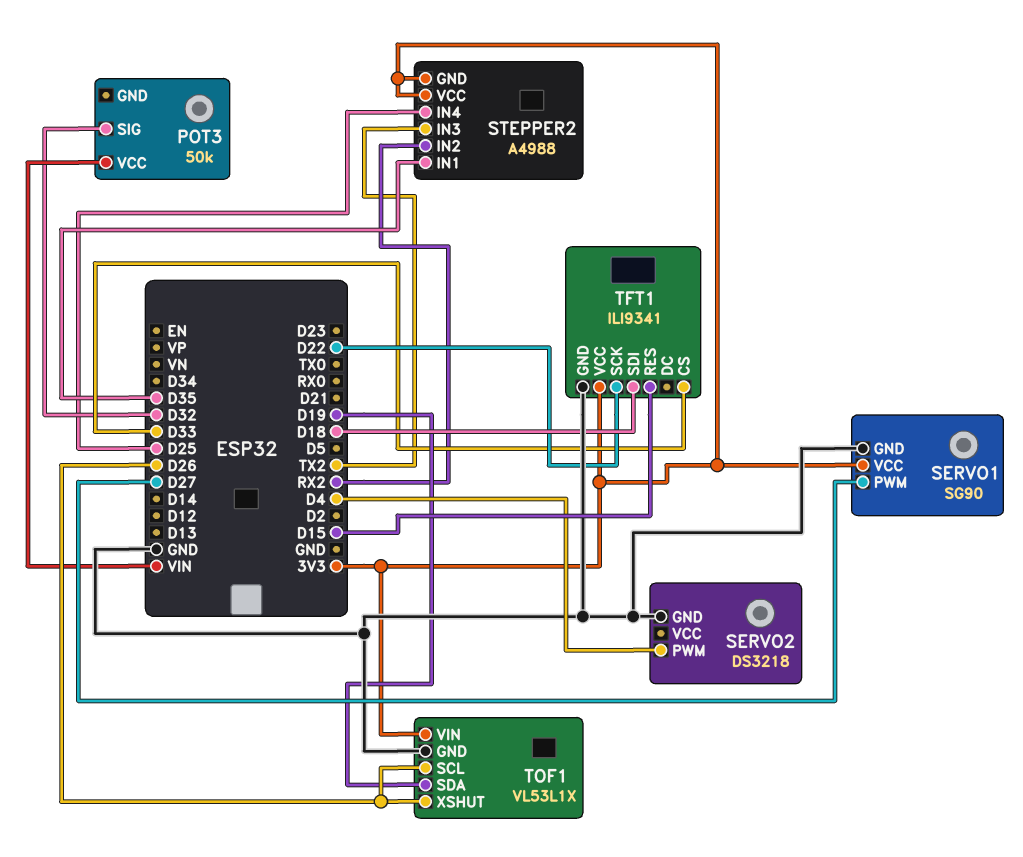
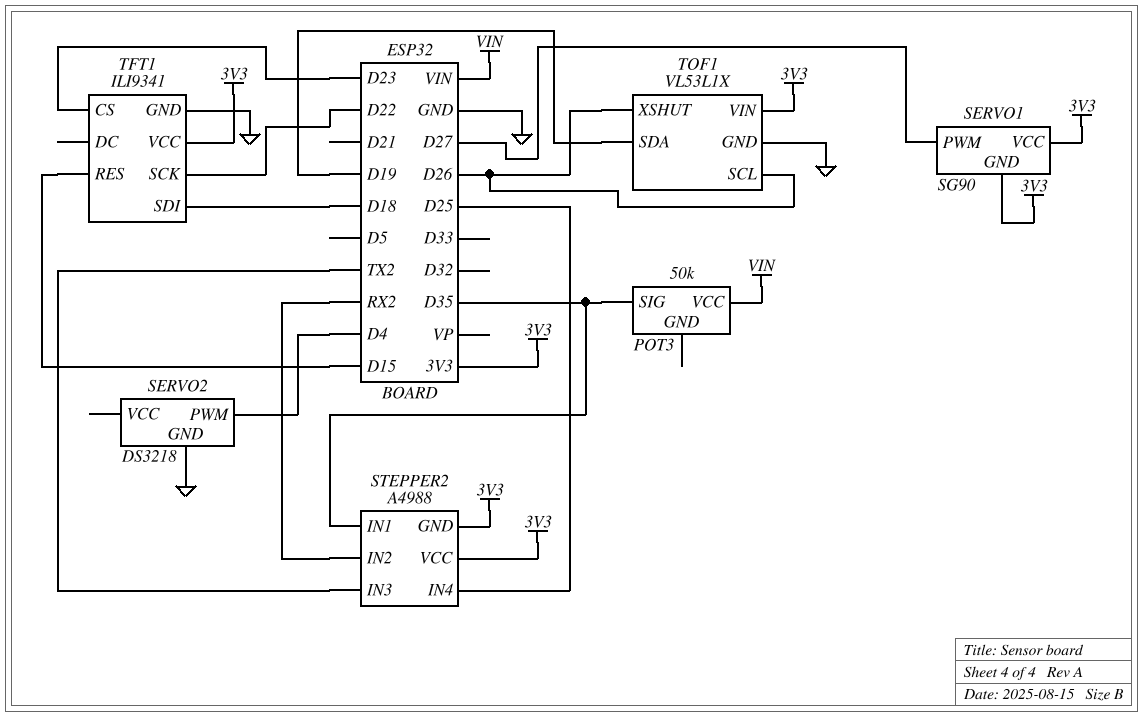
POT3 pin SIG: D32 -> D35
SERVO1 pin GND: GND -> 3V3
TFT1 pin CS: D33 -> D23

